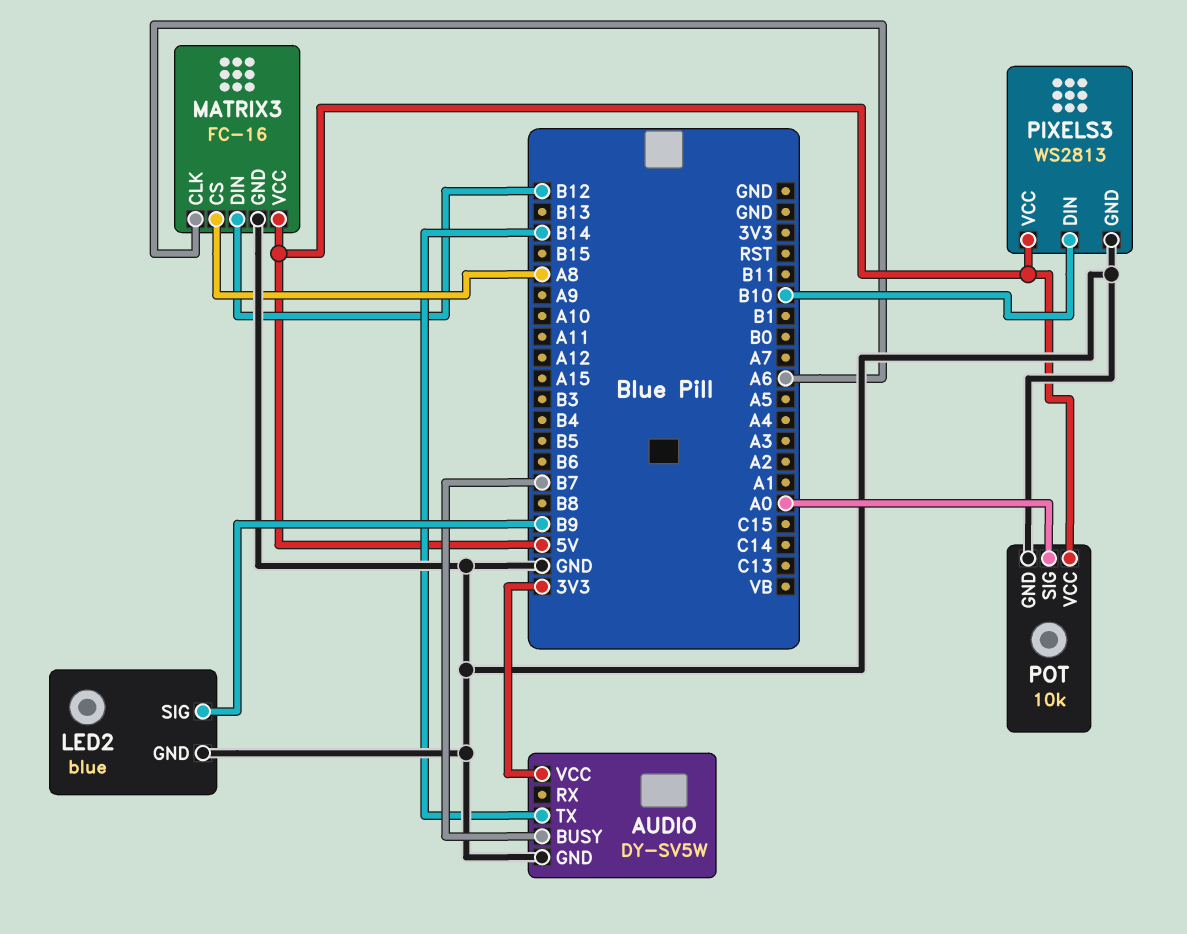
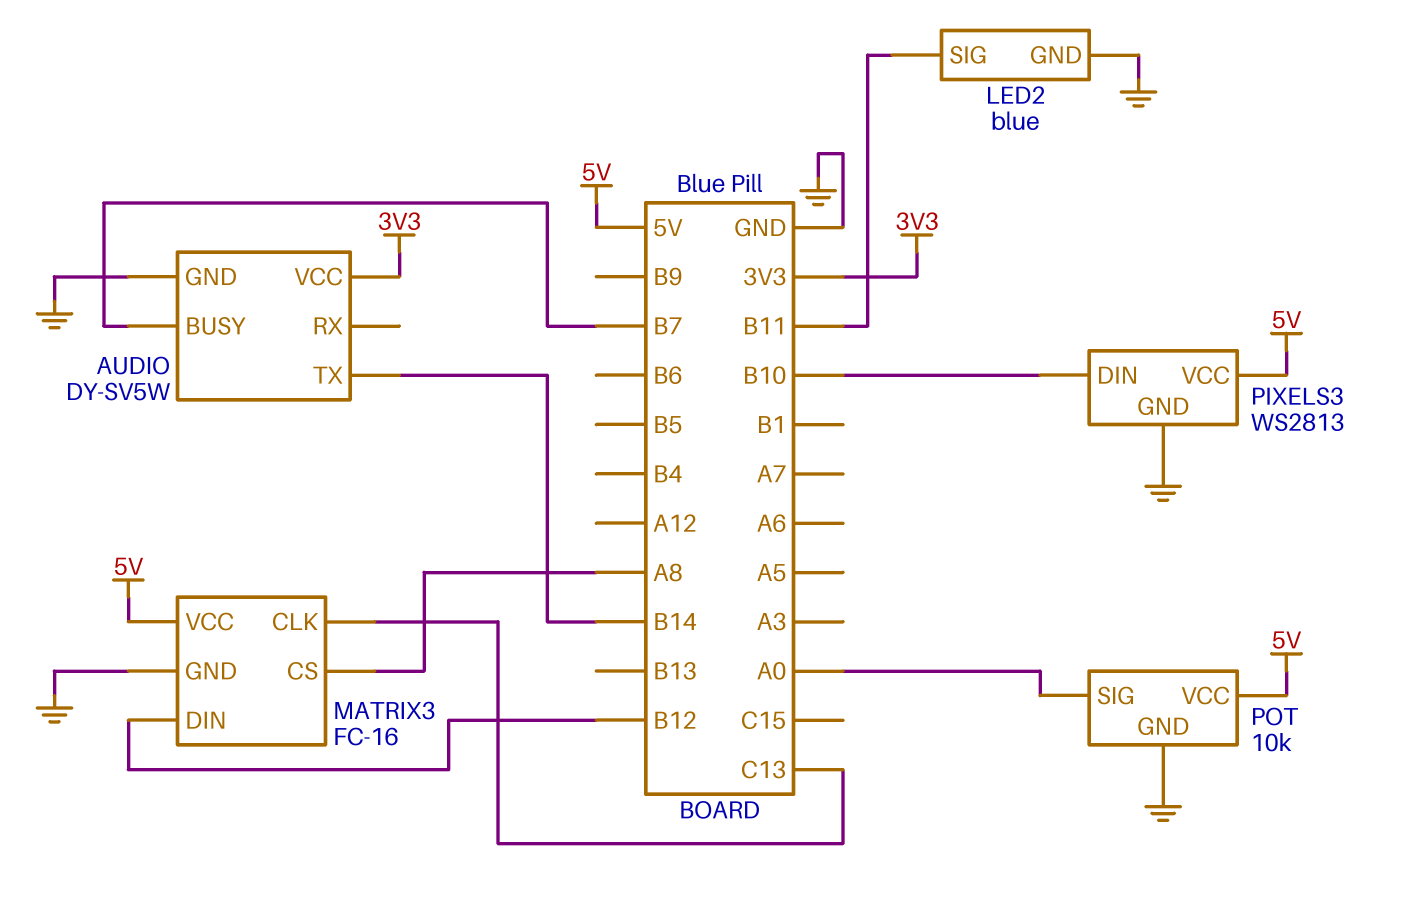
LED2 pin SIG: B9 -> B11
MATRIX3 pin CLK: A6 -> C13

